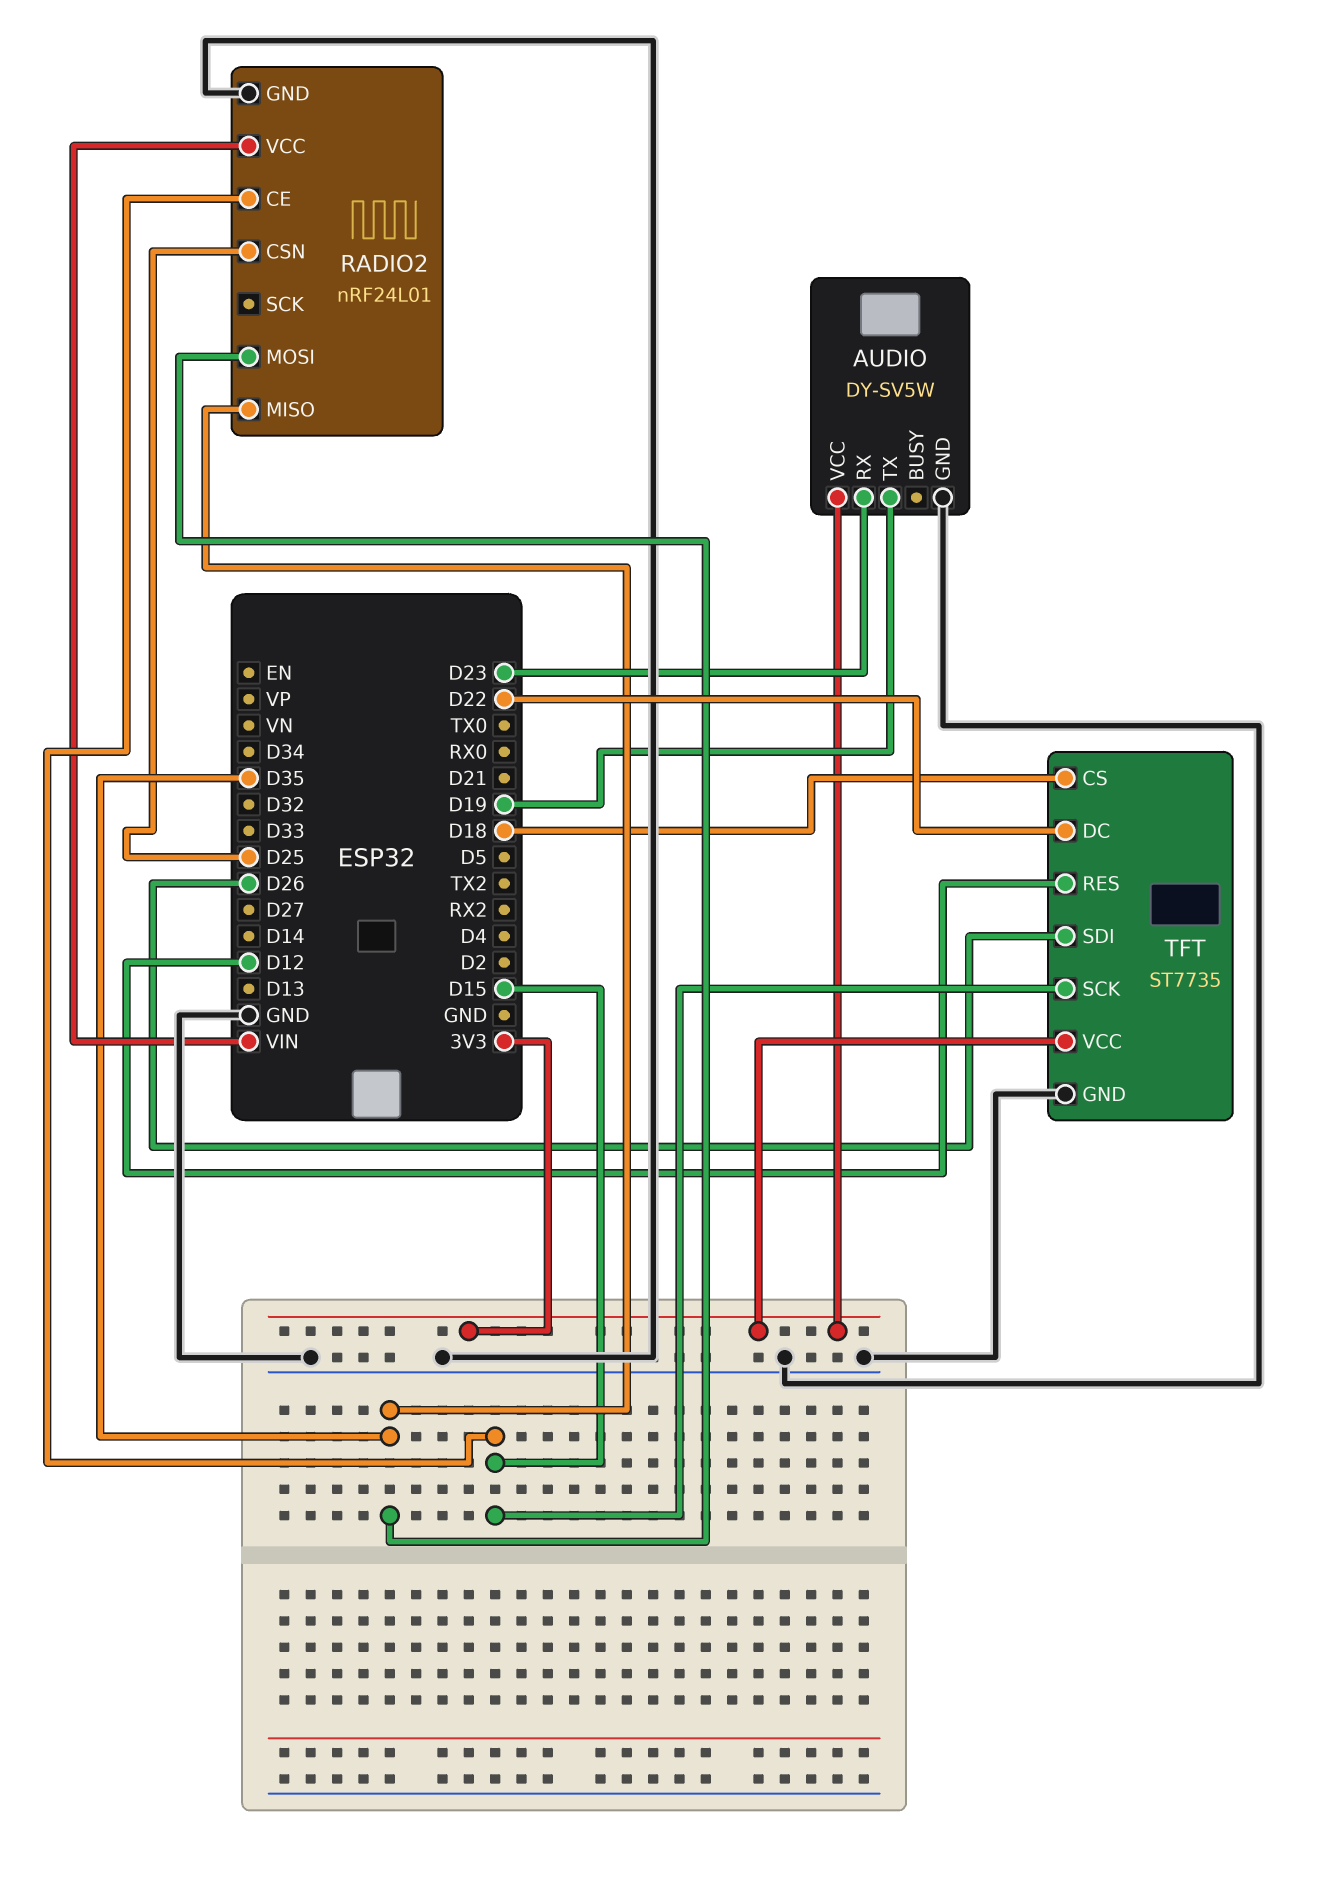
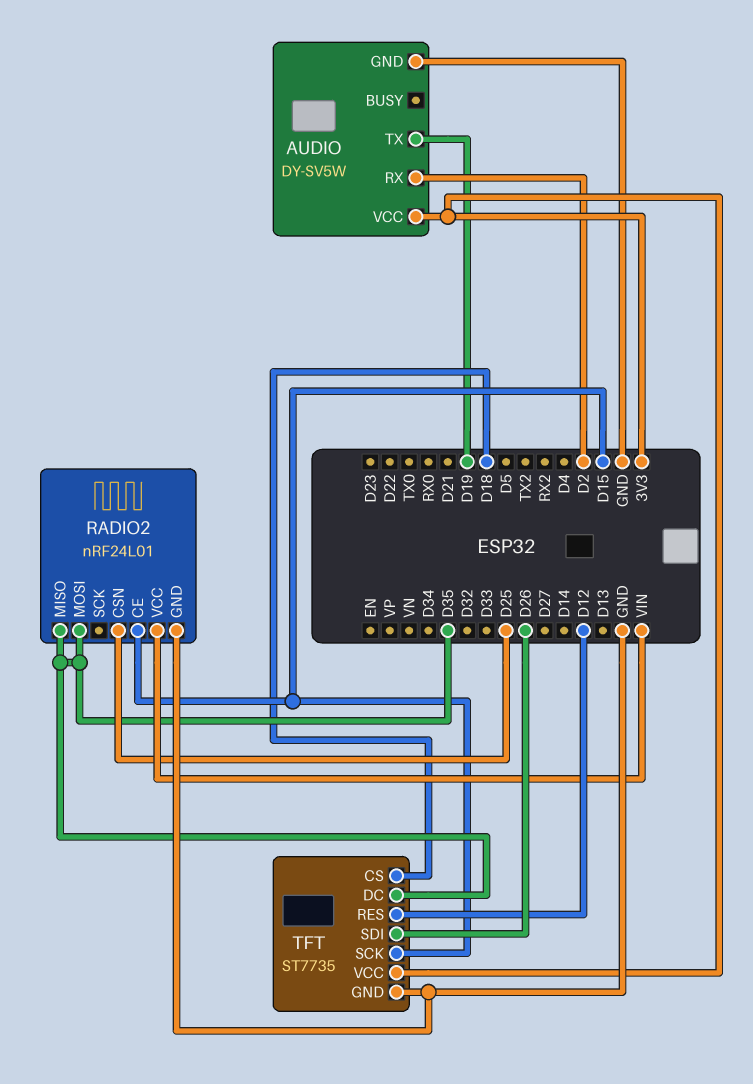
AUDIO pin RX: D23 -> D2
TFT pin DC: D22 -> D35

